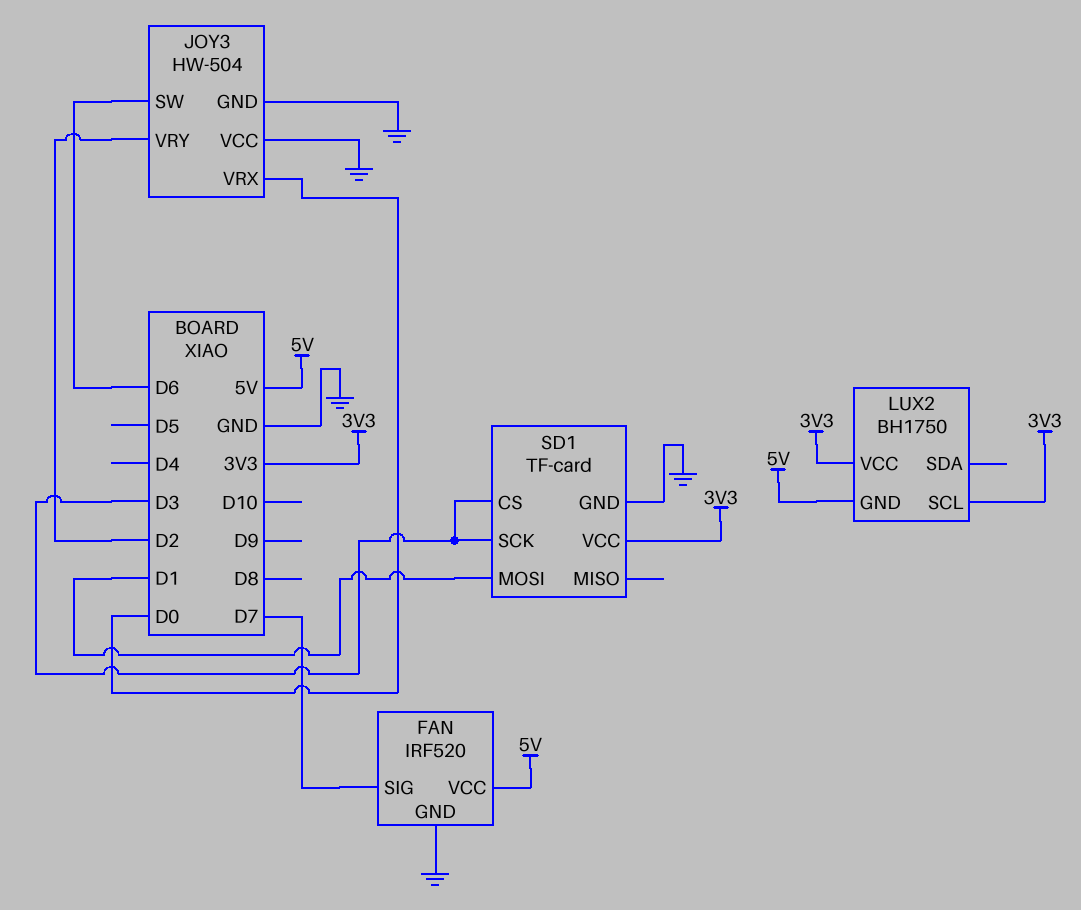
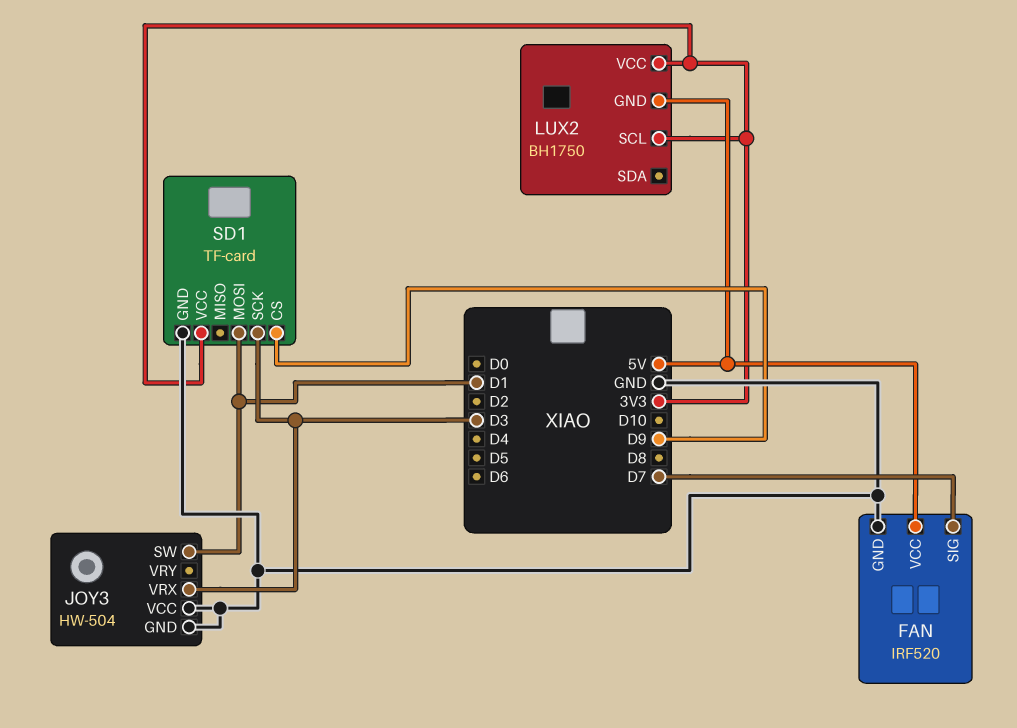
JOY3 pin SW: D6 -> D1
JOY3 pin VRX: D0 -> D3
JOY3 pin VRY: D2 -> none
SD1 pin CS: D3 -> D9

